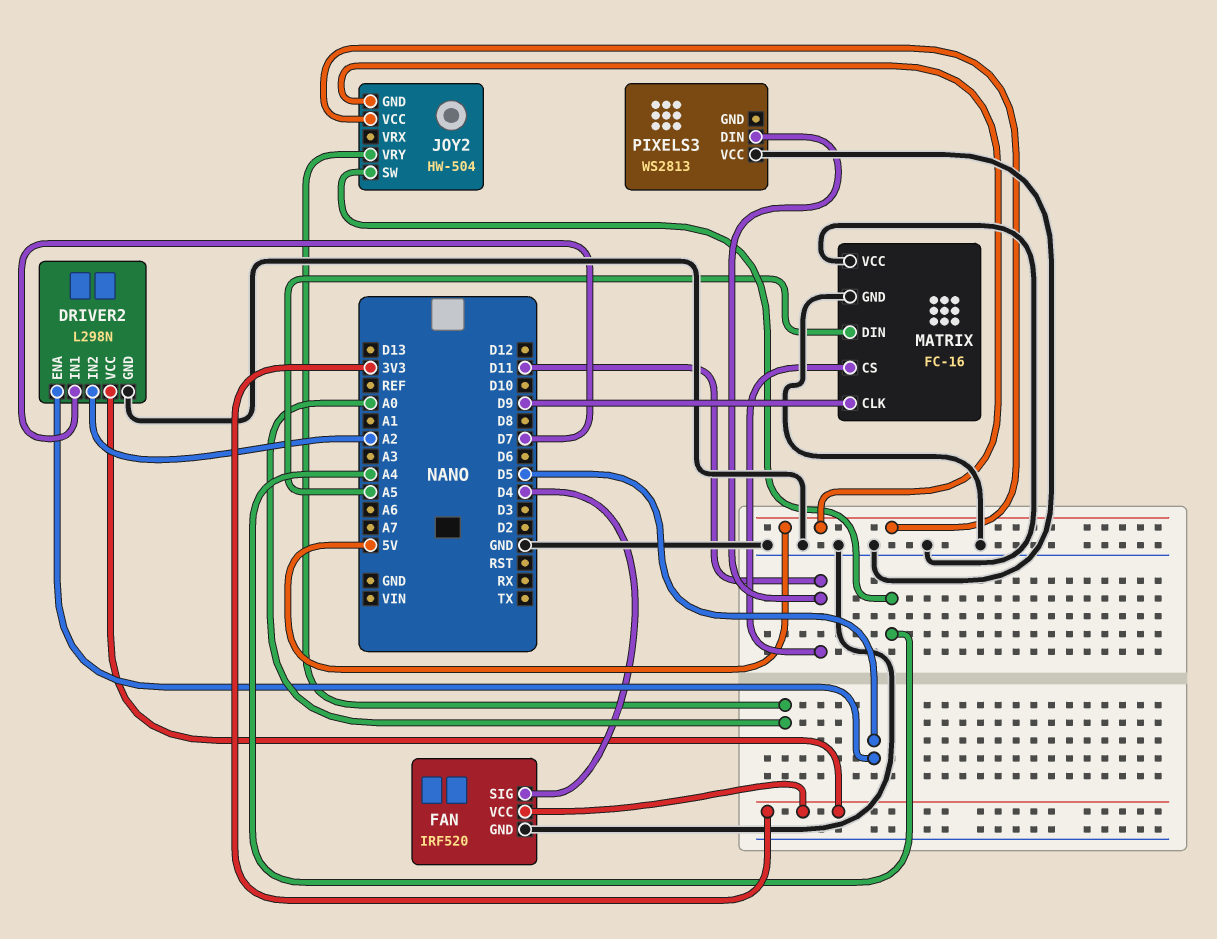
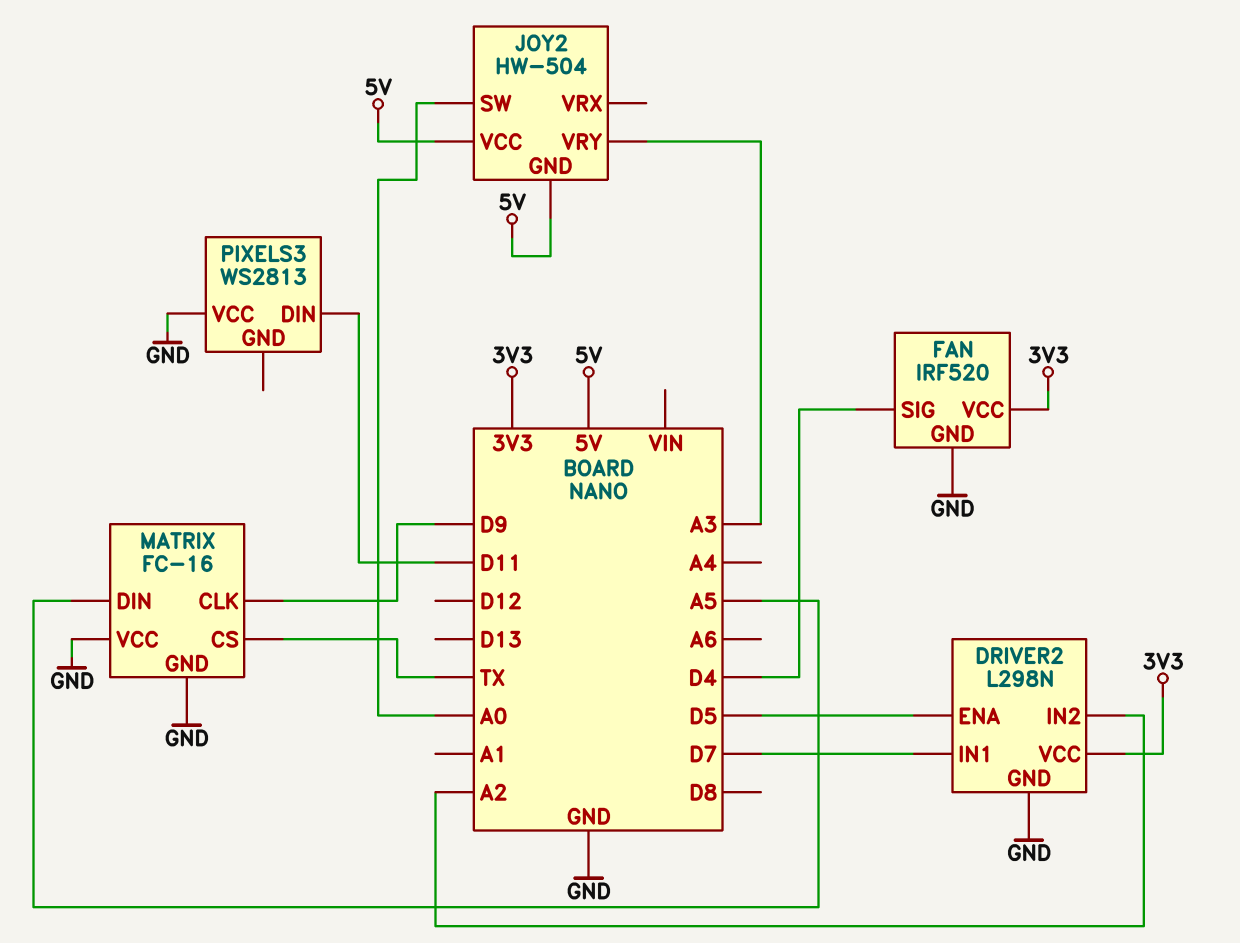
JOY2 pin SW: A4 -> A0
JOY2 pin VRY: A0 -> A3
MATRIX pin CS: D11 -> TX

